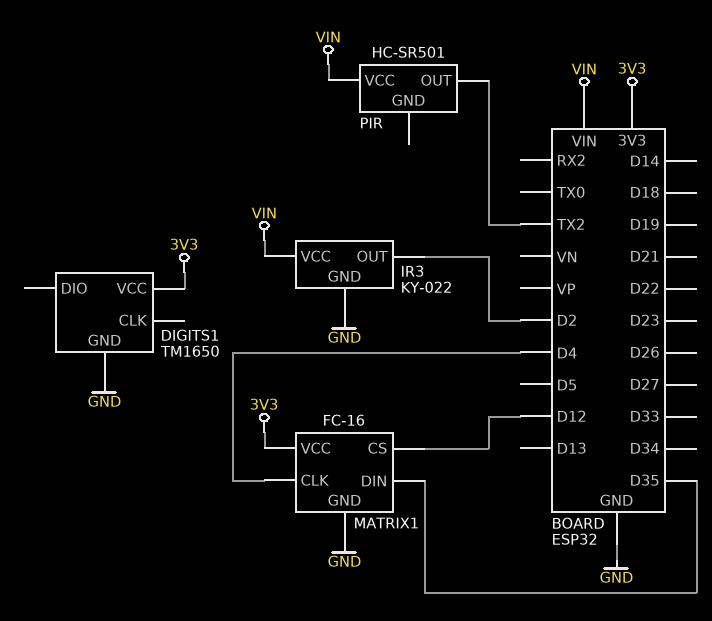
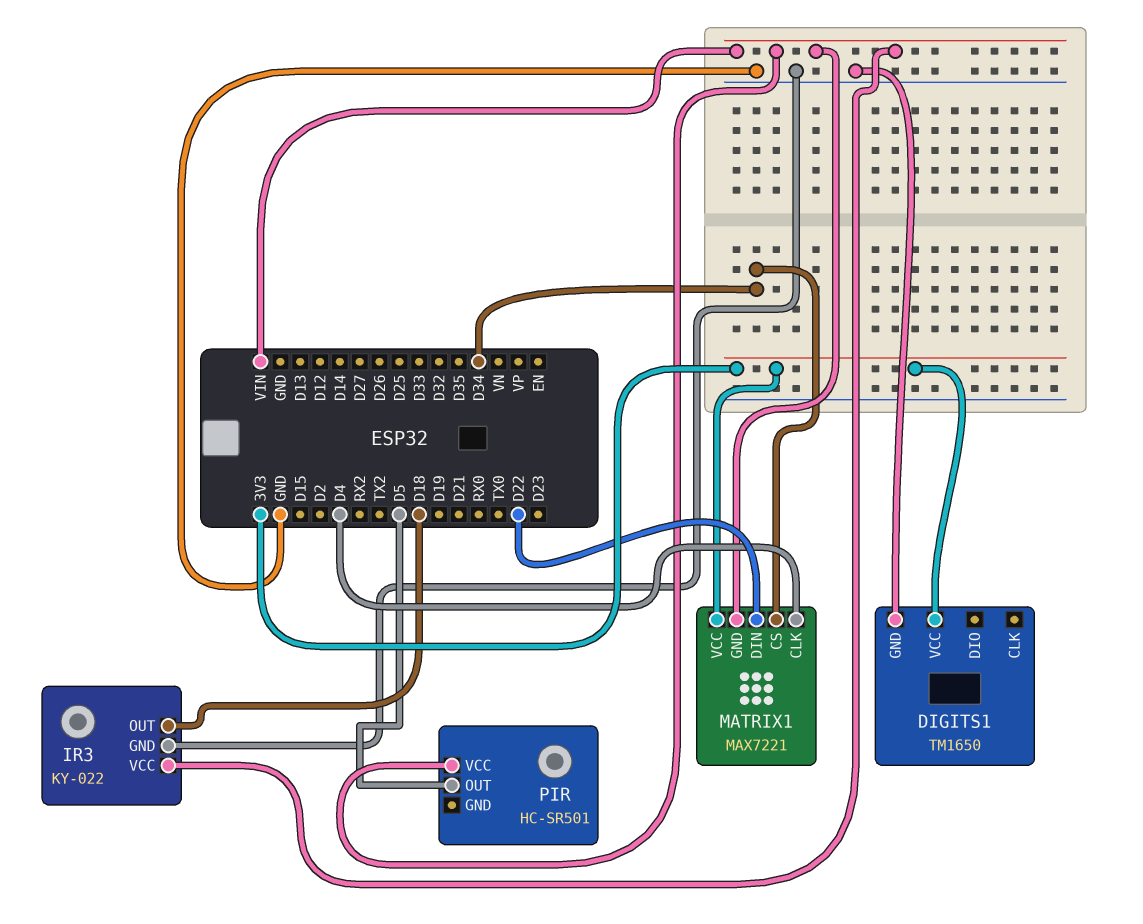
IR3 pin OUT: D2 -> D18
MATRIX1: FC-16 -> MAX7221
MATRIX1 pin CS: D12 -> D34
MATRIX1 pin DIN: D35 -> D22
MATRIX1 pin GND: GND -> VIN
PIR pin OUT: TX2 -> D5

